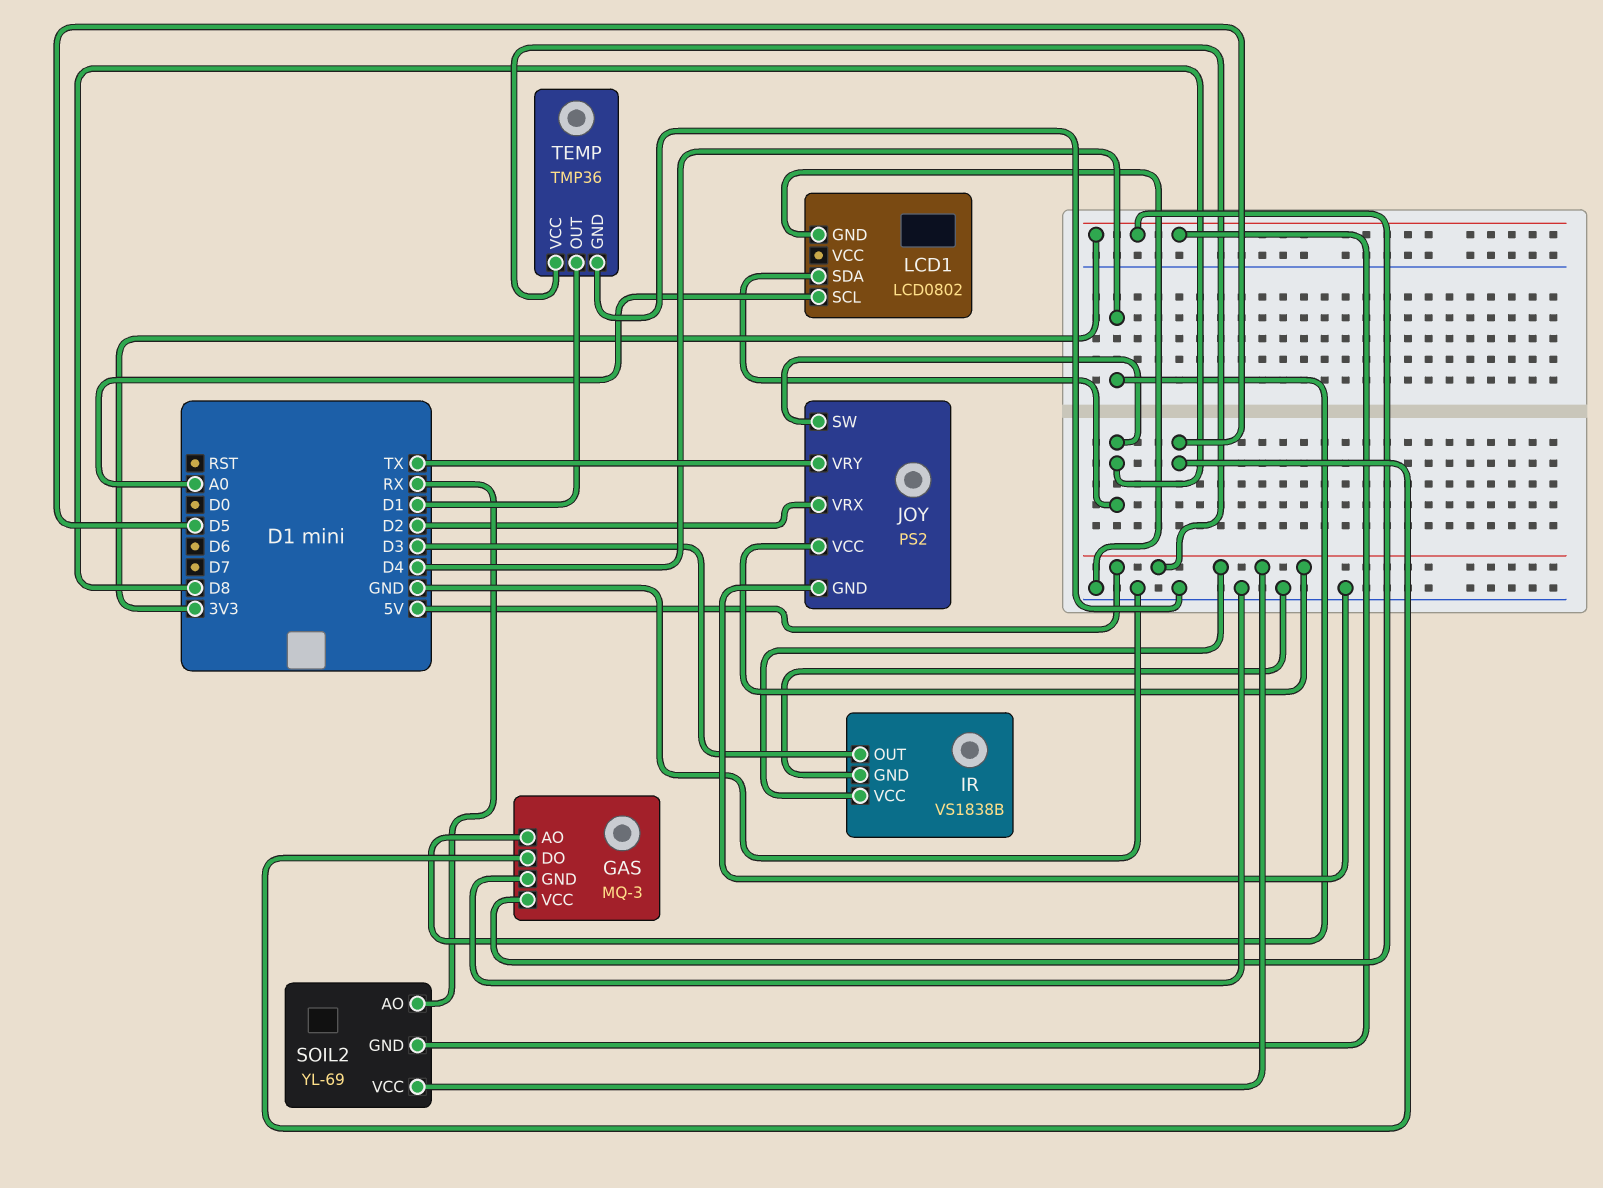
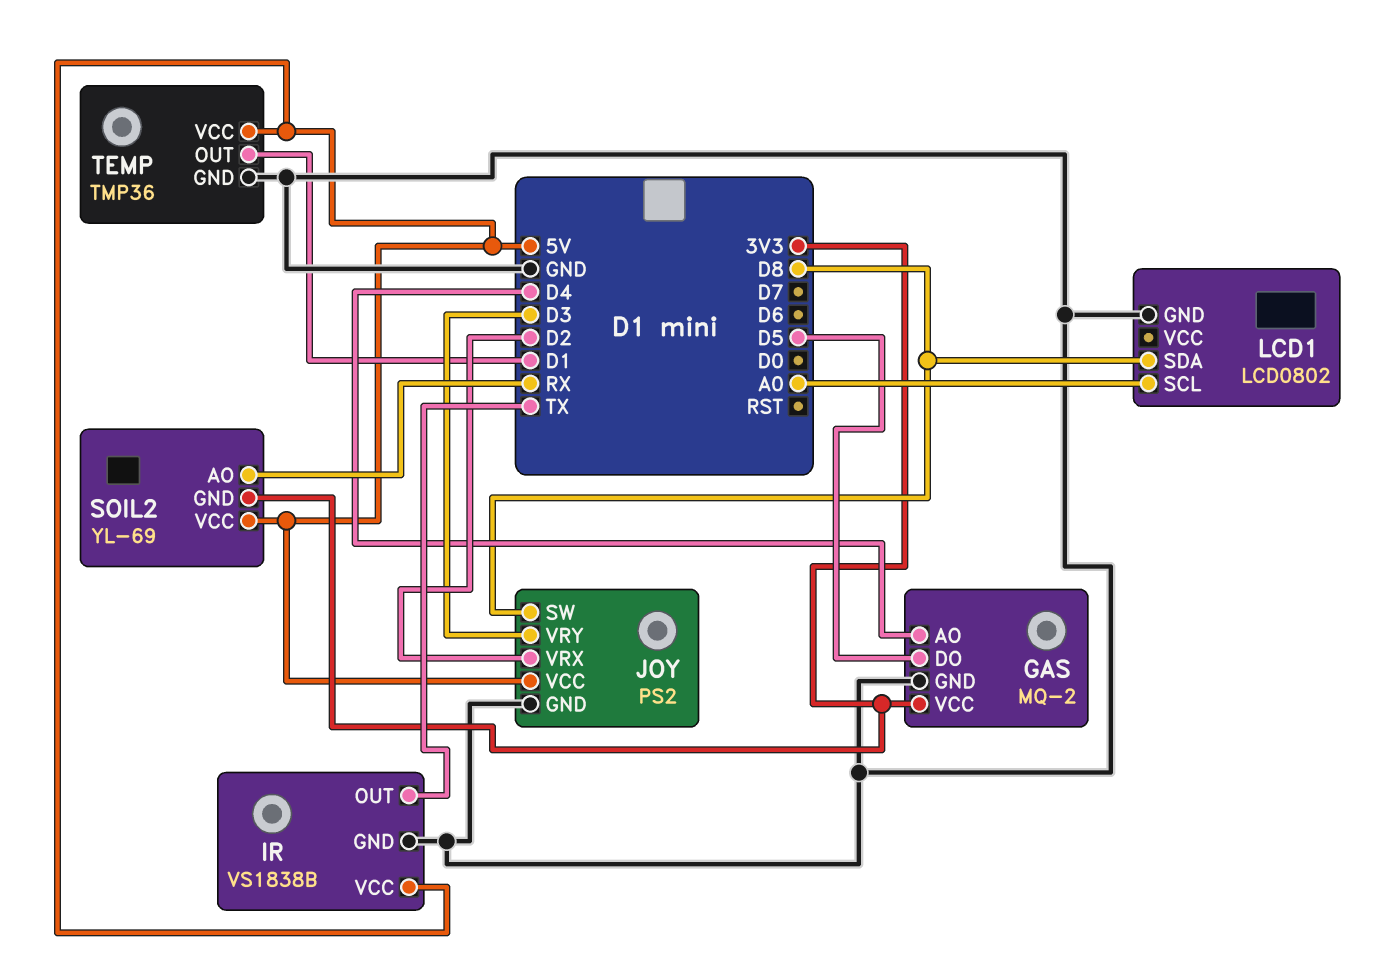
GAS: MQ-3 -> MQ-2
IR pin OUT: D3 -> TX
JOY pin VRY: TX -> D3

